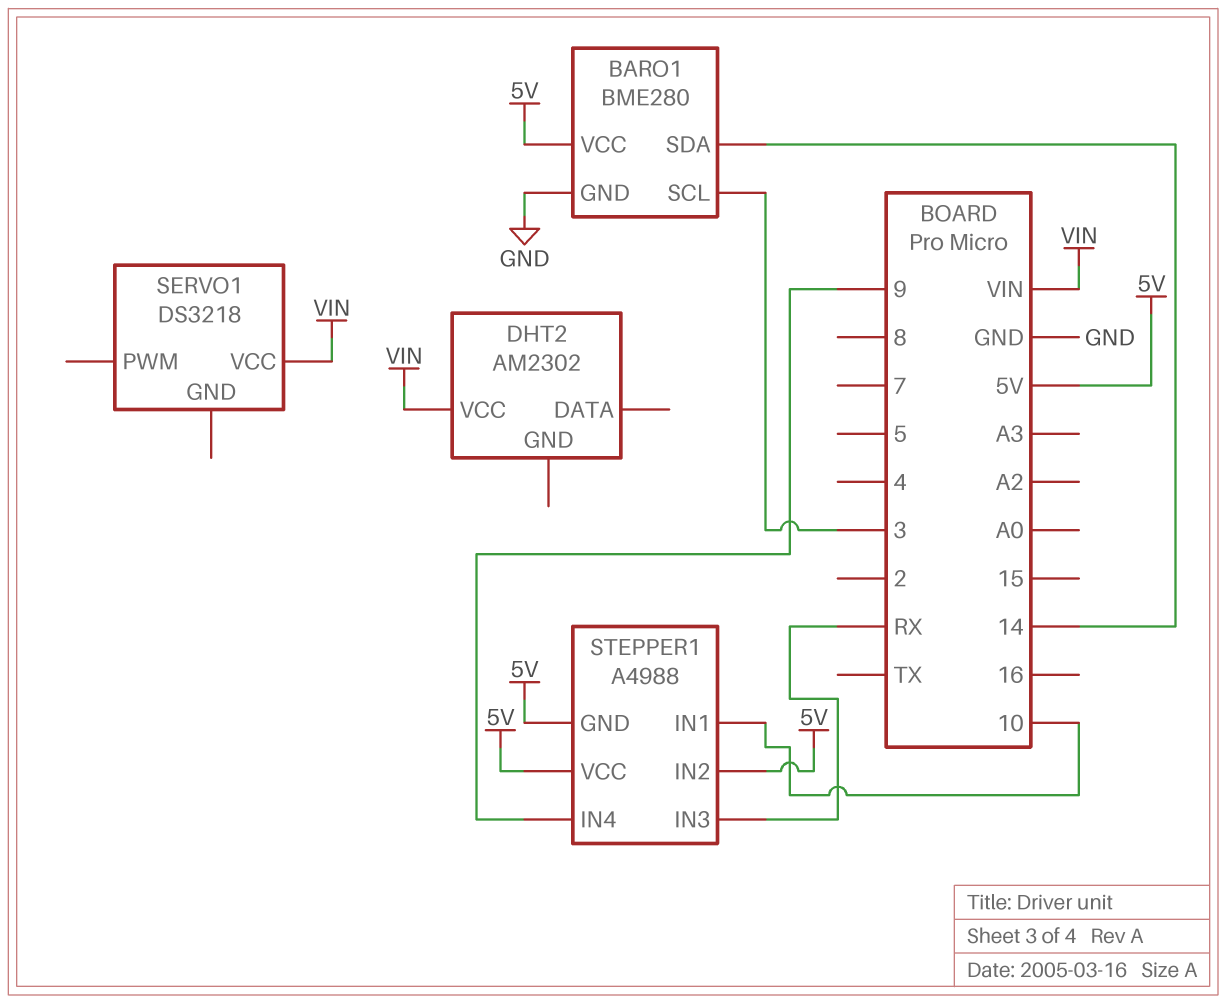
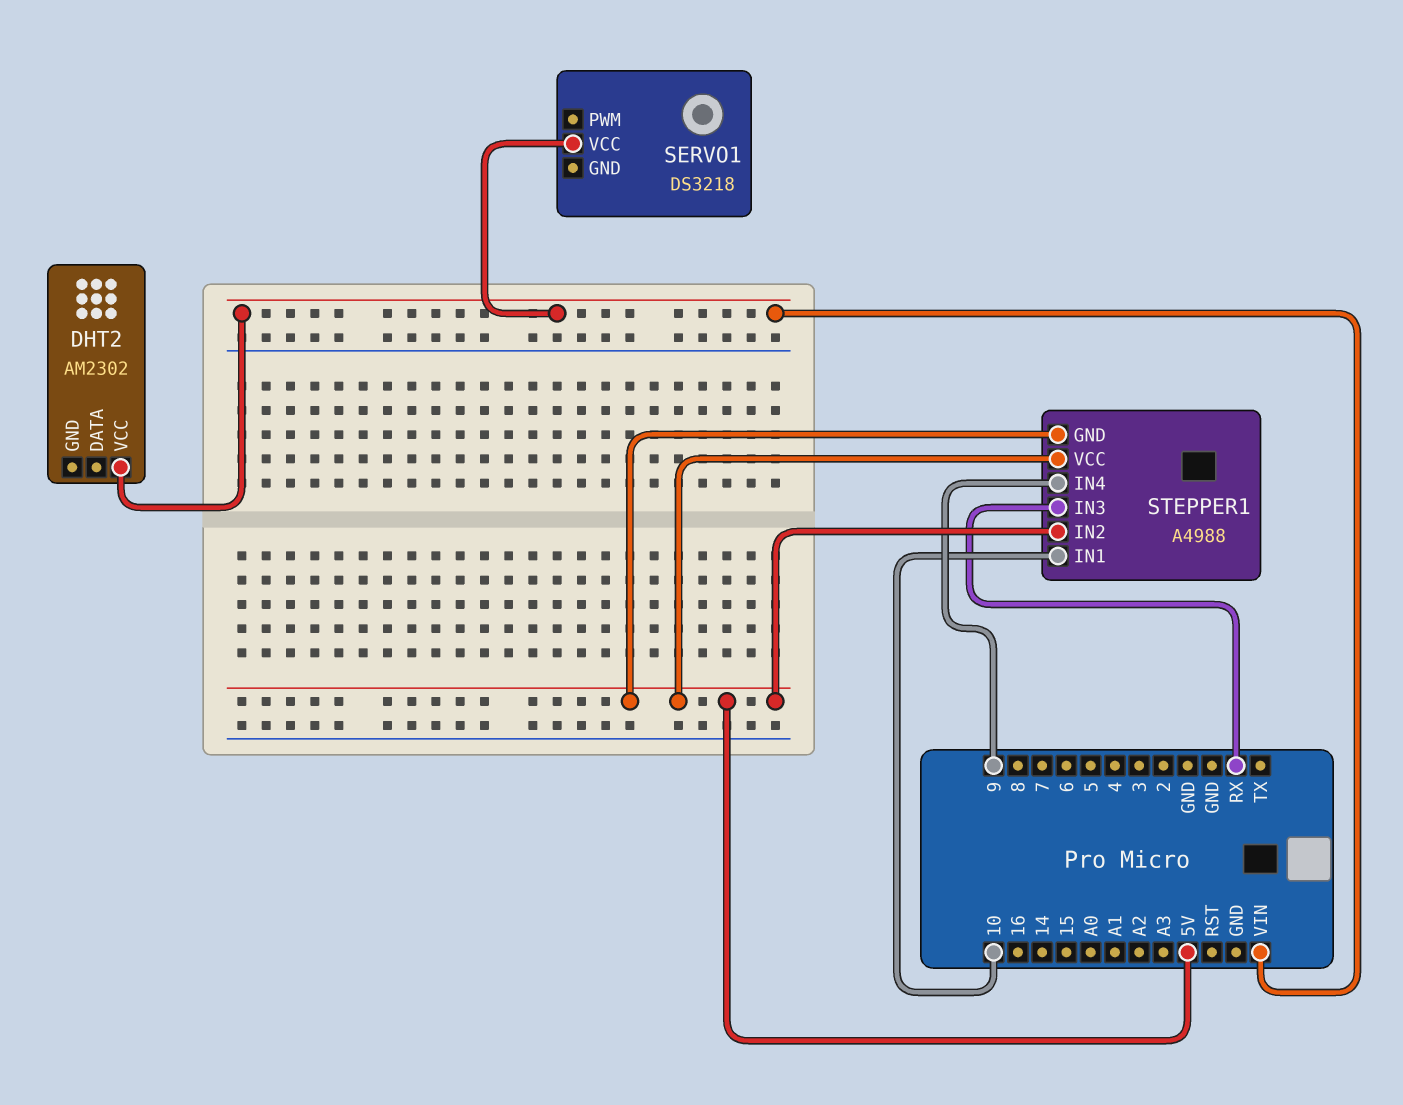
BARO1: BME280 -> none
BARO1 pin GND: GND -> none
BARO1 pin SCL: 3 -> none
BARO1 pin SDA: 14 -> none
BARO1 pin VCC: 5V -> none

